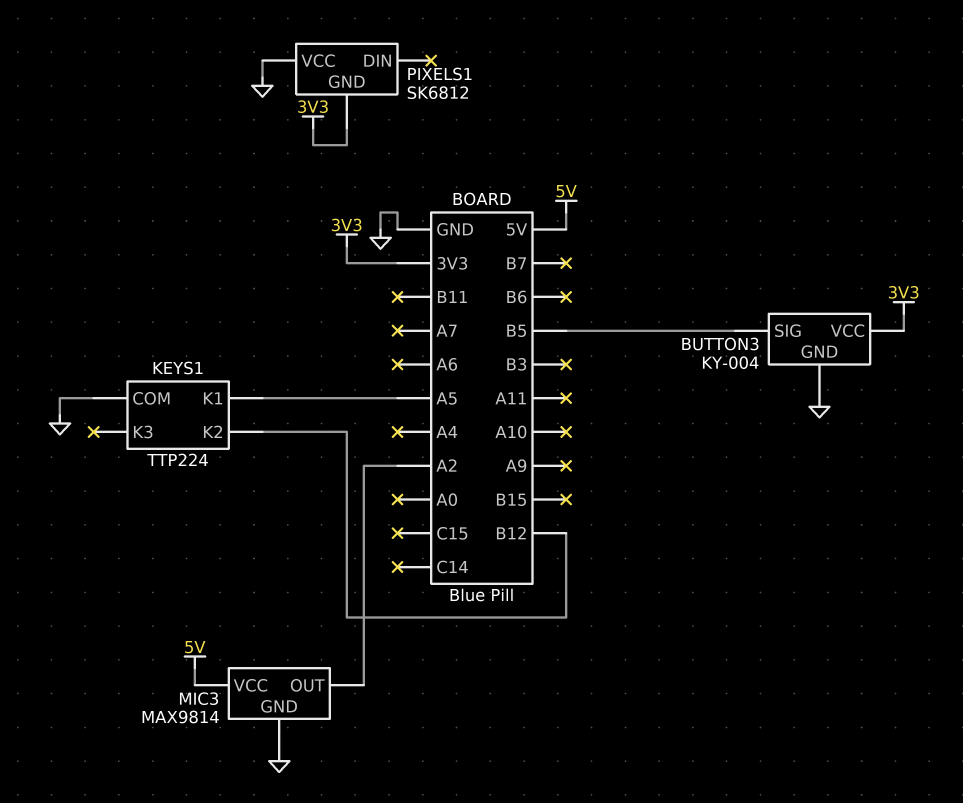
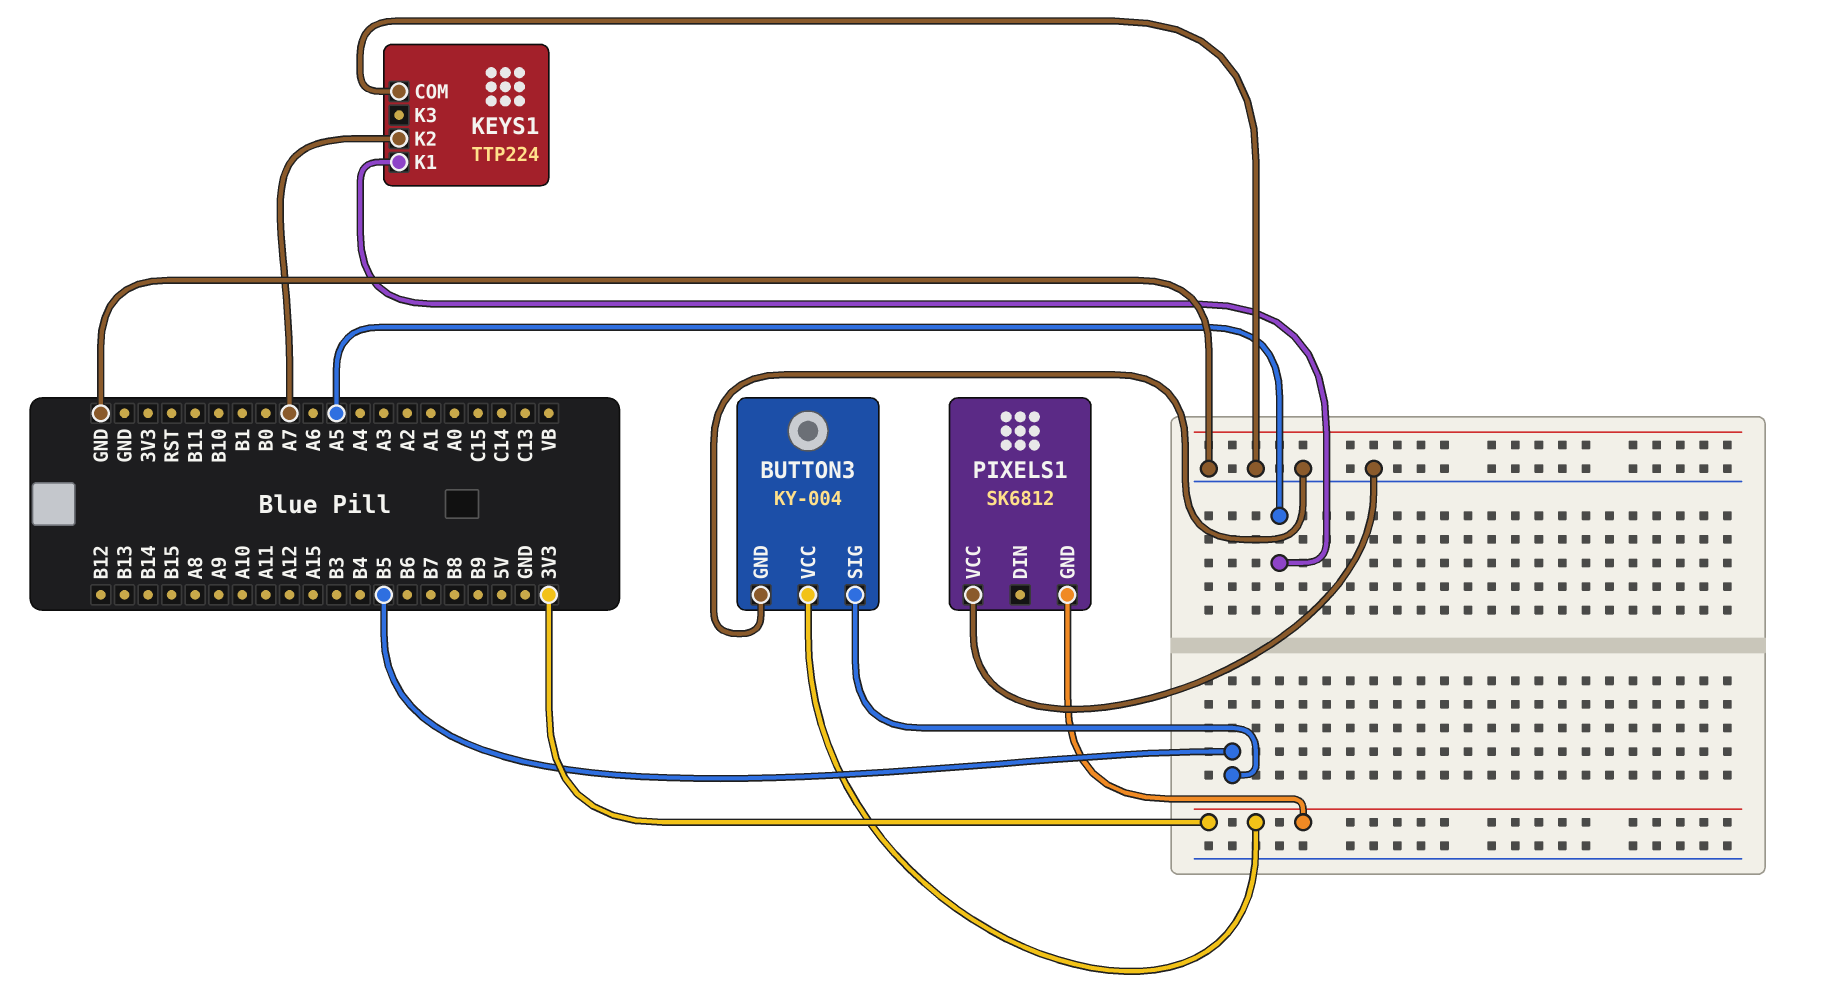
KEYS1 pin K2: B12 -> A7
MIC3: MAX9814 -> none
MIC3 pin GND: GND -> none
MIC3 pin OUT: A2 -> none
MIC3 pin VCC: 5V -> none

